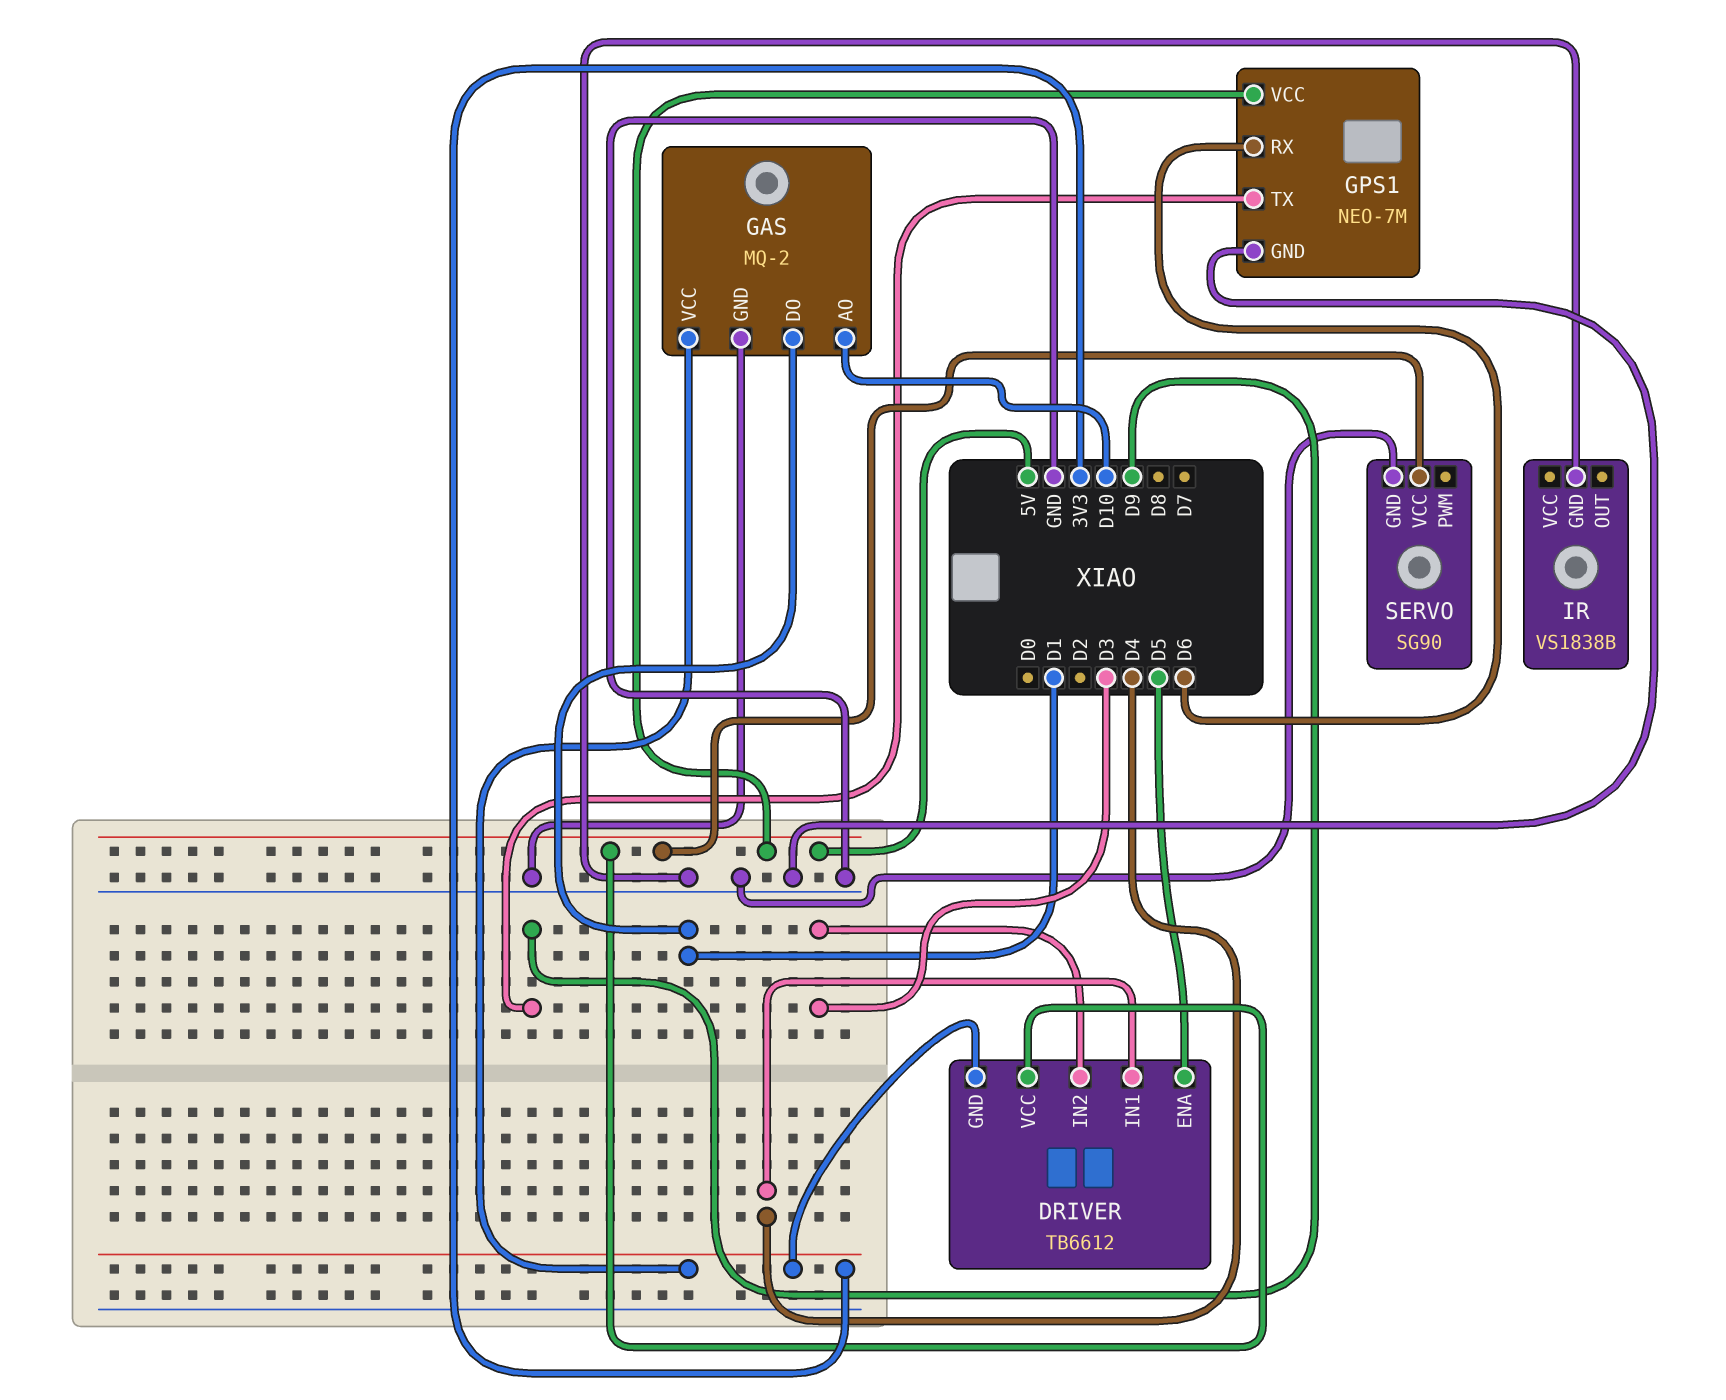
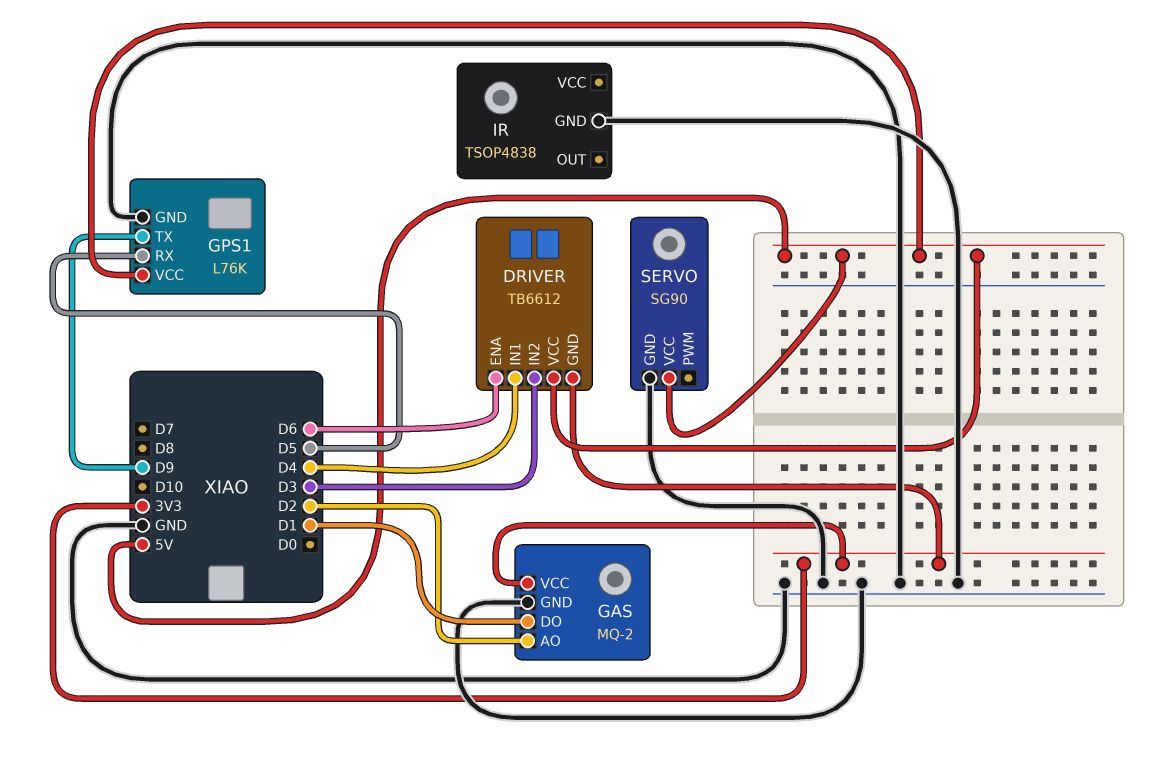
DRIVER pin ENA: D5 -> D6
GAS pin AO: D10 -> D2
GPS1: NEO-7M -> L76K
GPS1 pin RX: D6 -> D5
IR: VS1838B -> TSOP4838

